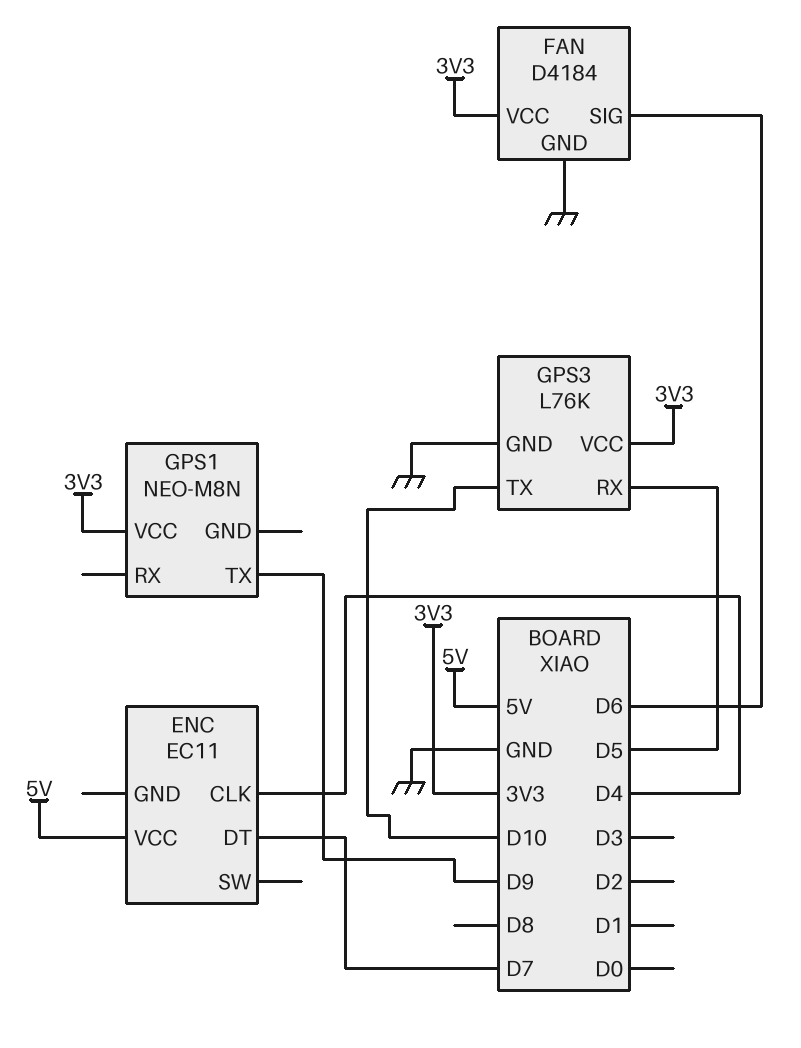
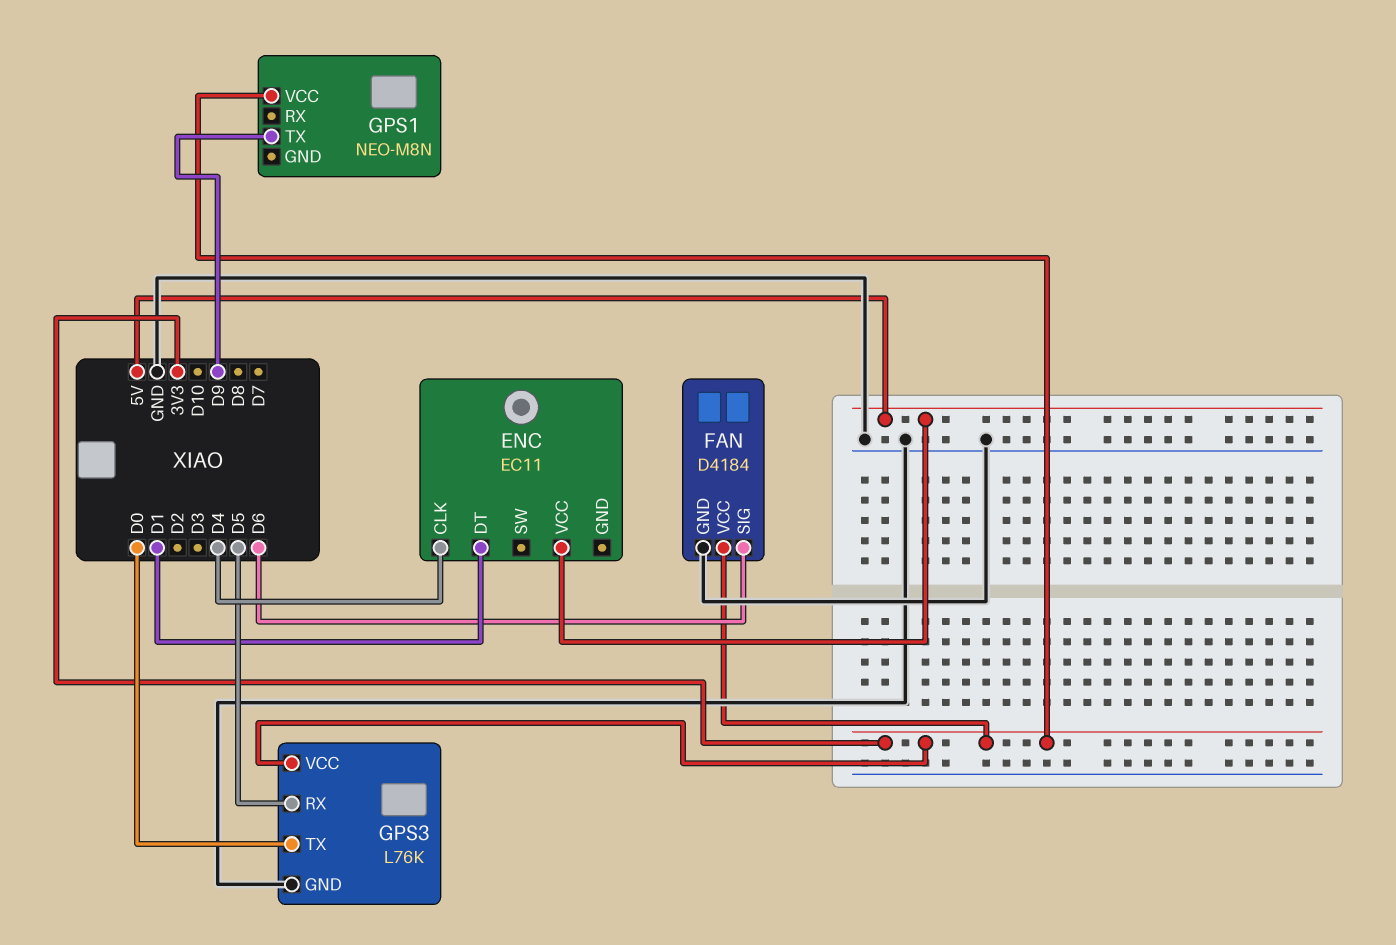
ENC pin DT: D7 -> D1
GPS3 pin TX: D10 -> D0

